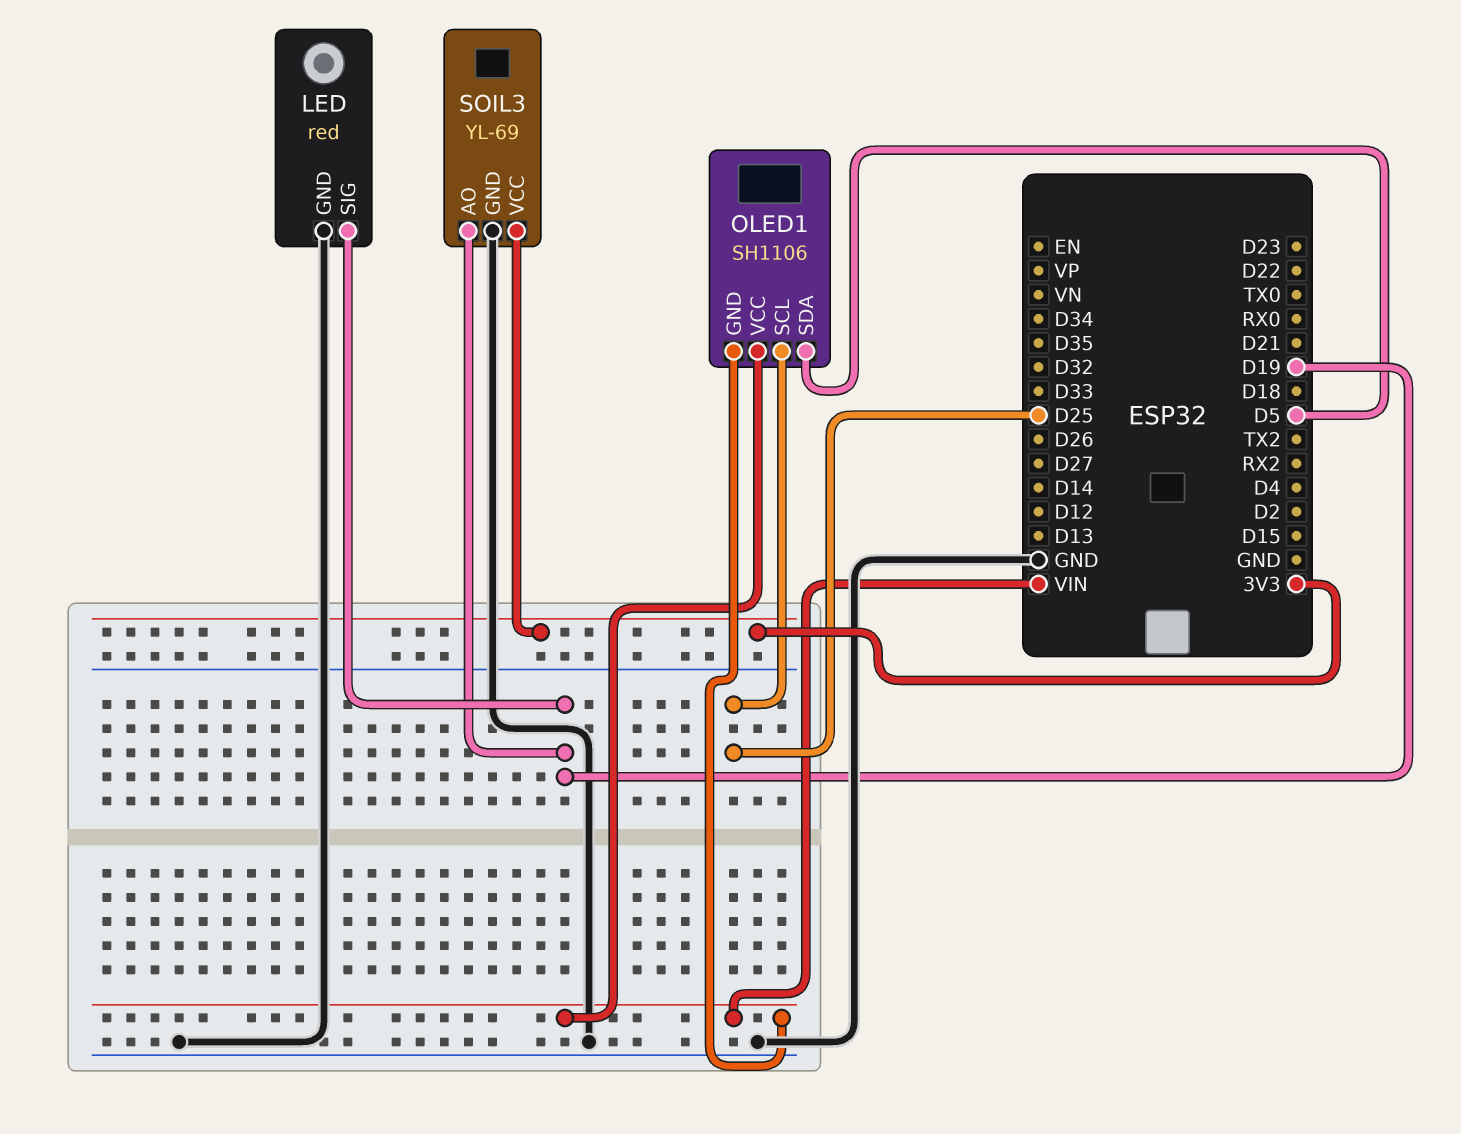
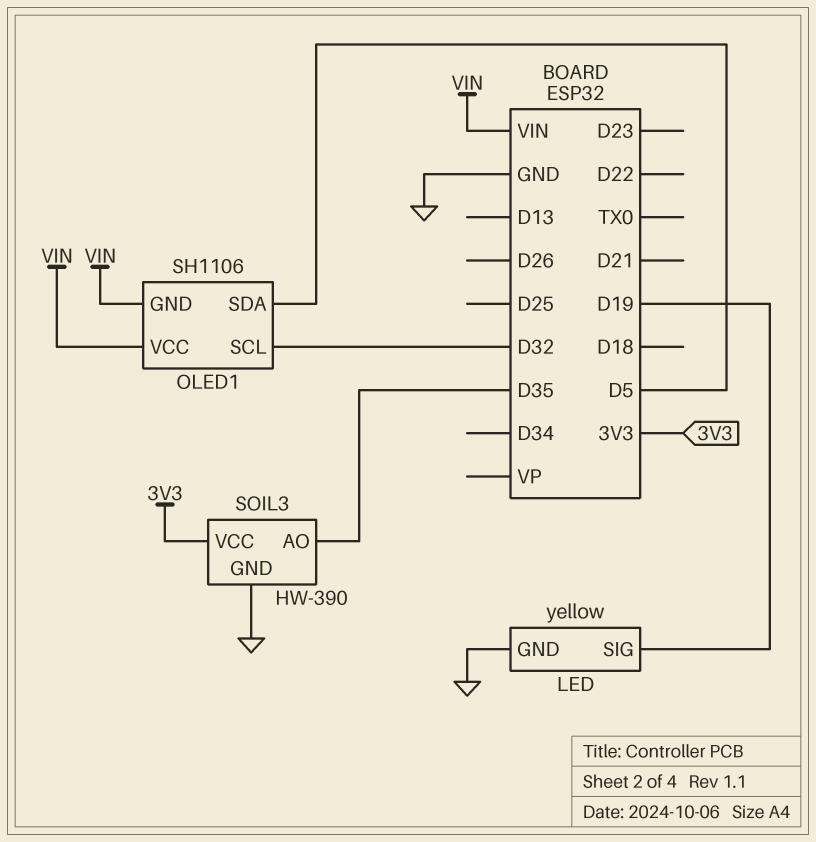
LED: red -> yellow
OLED1 pin SCL: D25 -> D32
SOIL3: YL-69 -> HW-390
SOIL3 pin AO: D19 -> D35

